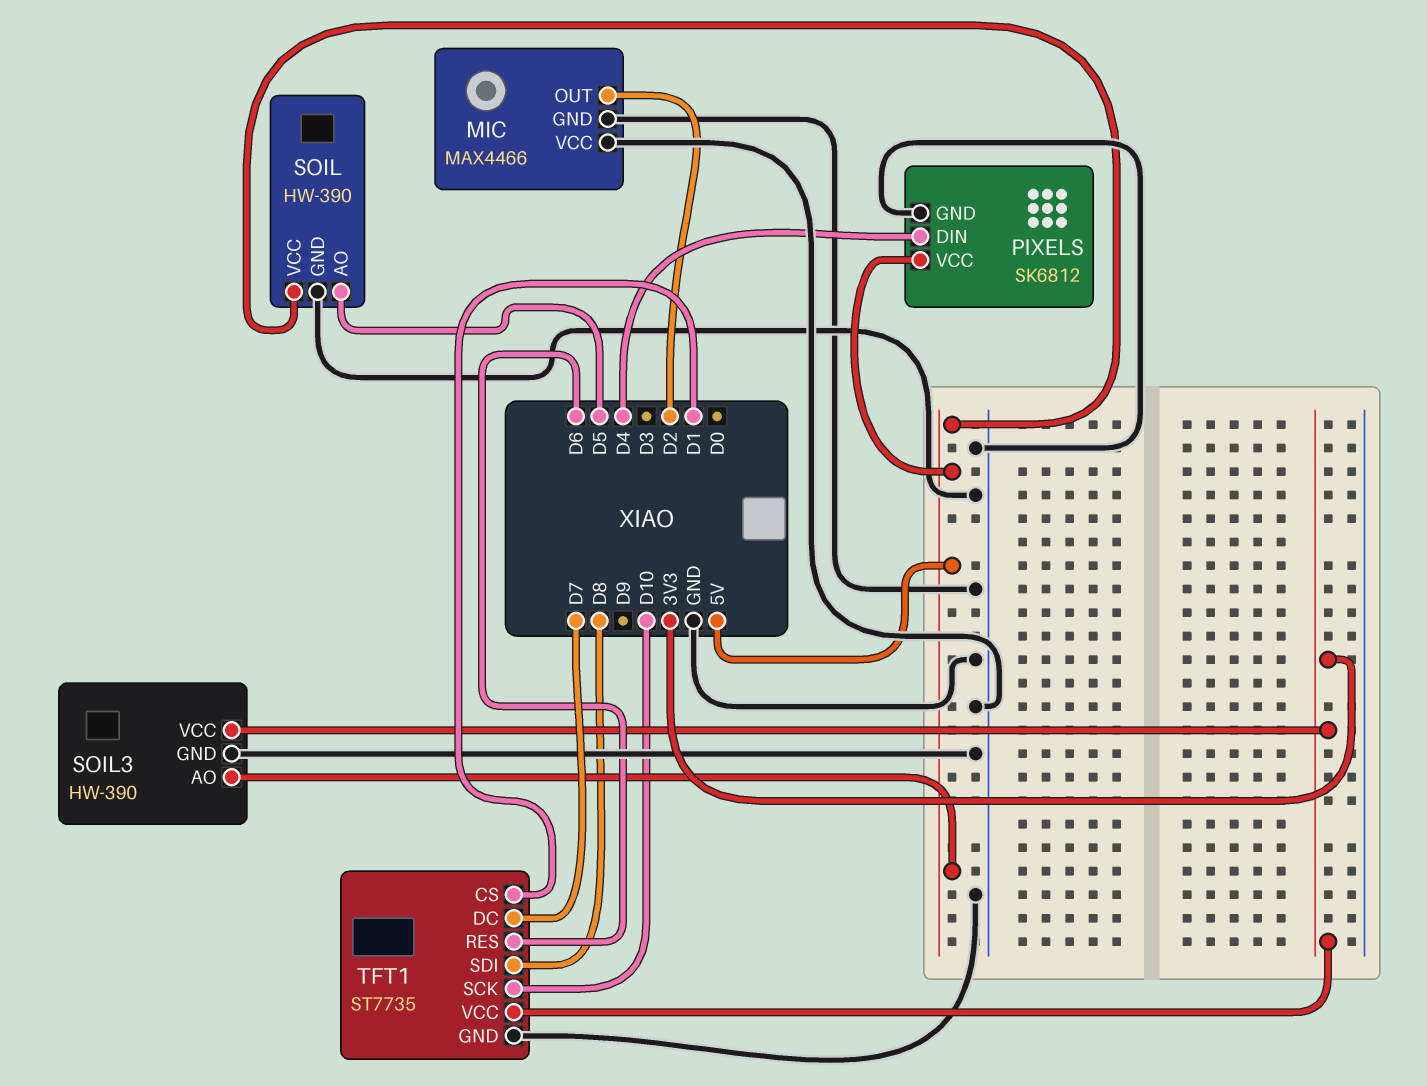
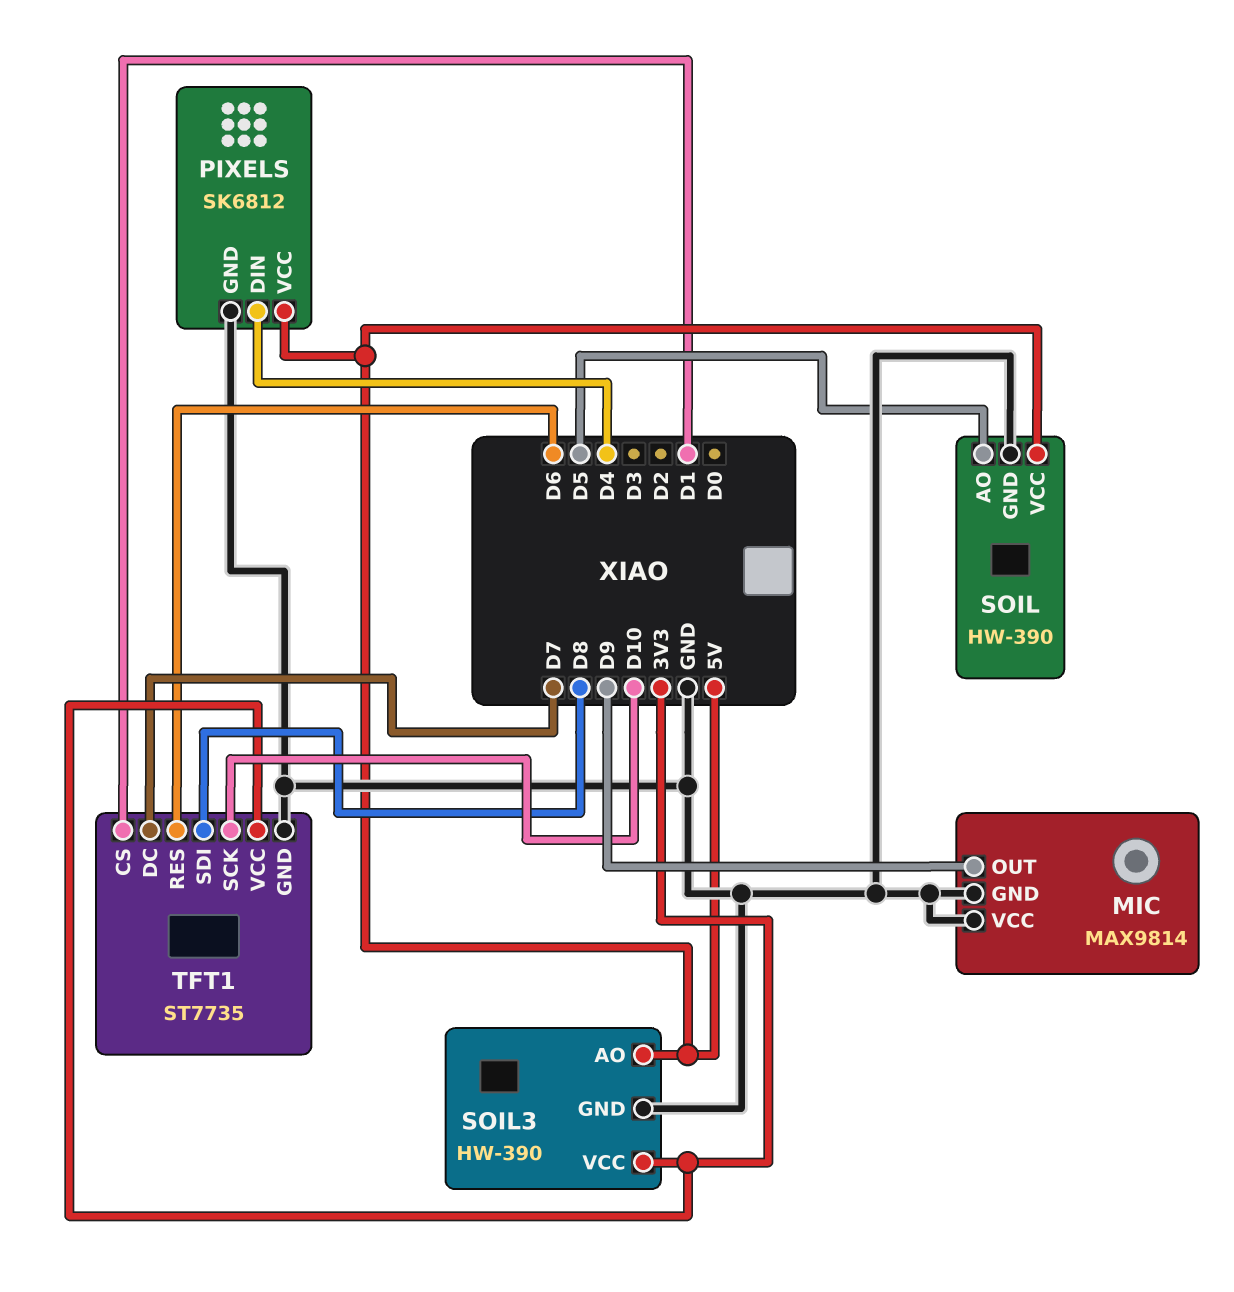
MIC: MAX4466 -> MAX9814
MIC pin OUT: D2 -> D9

